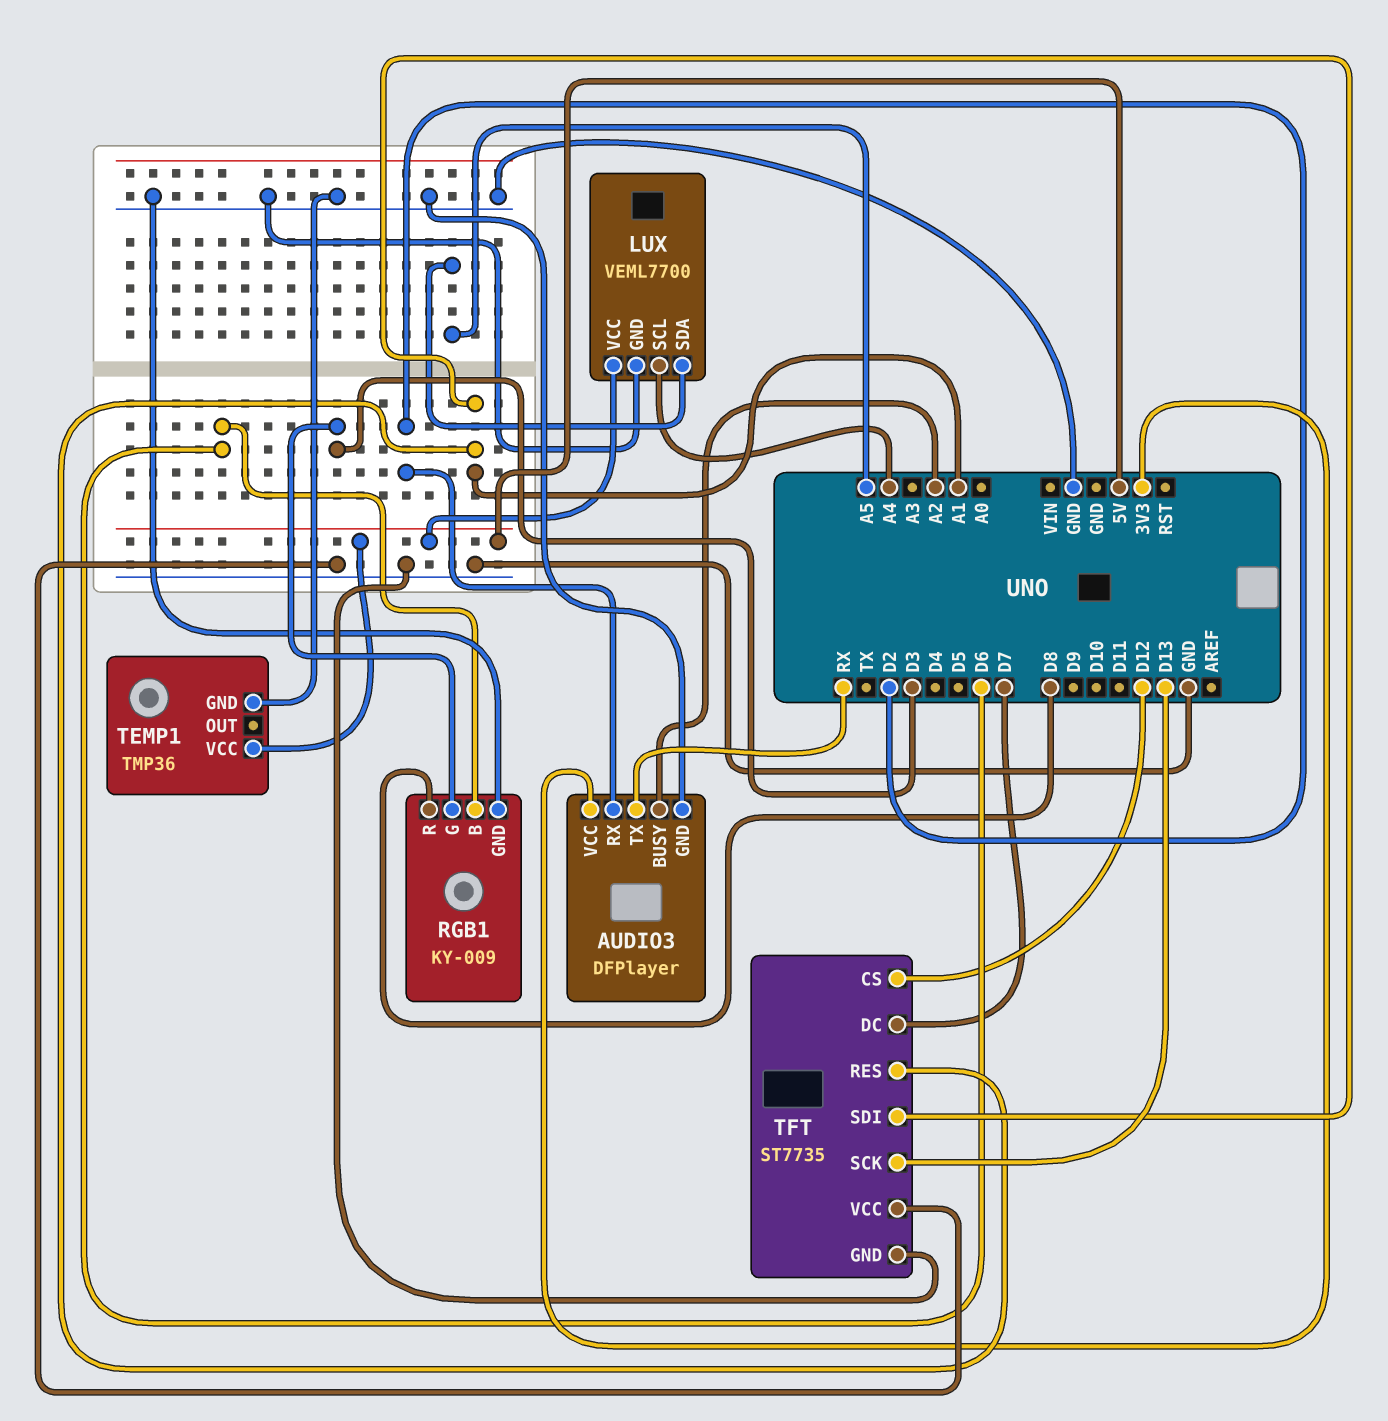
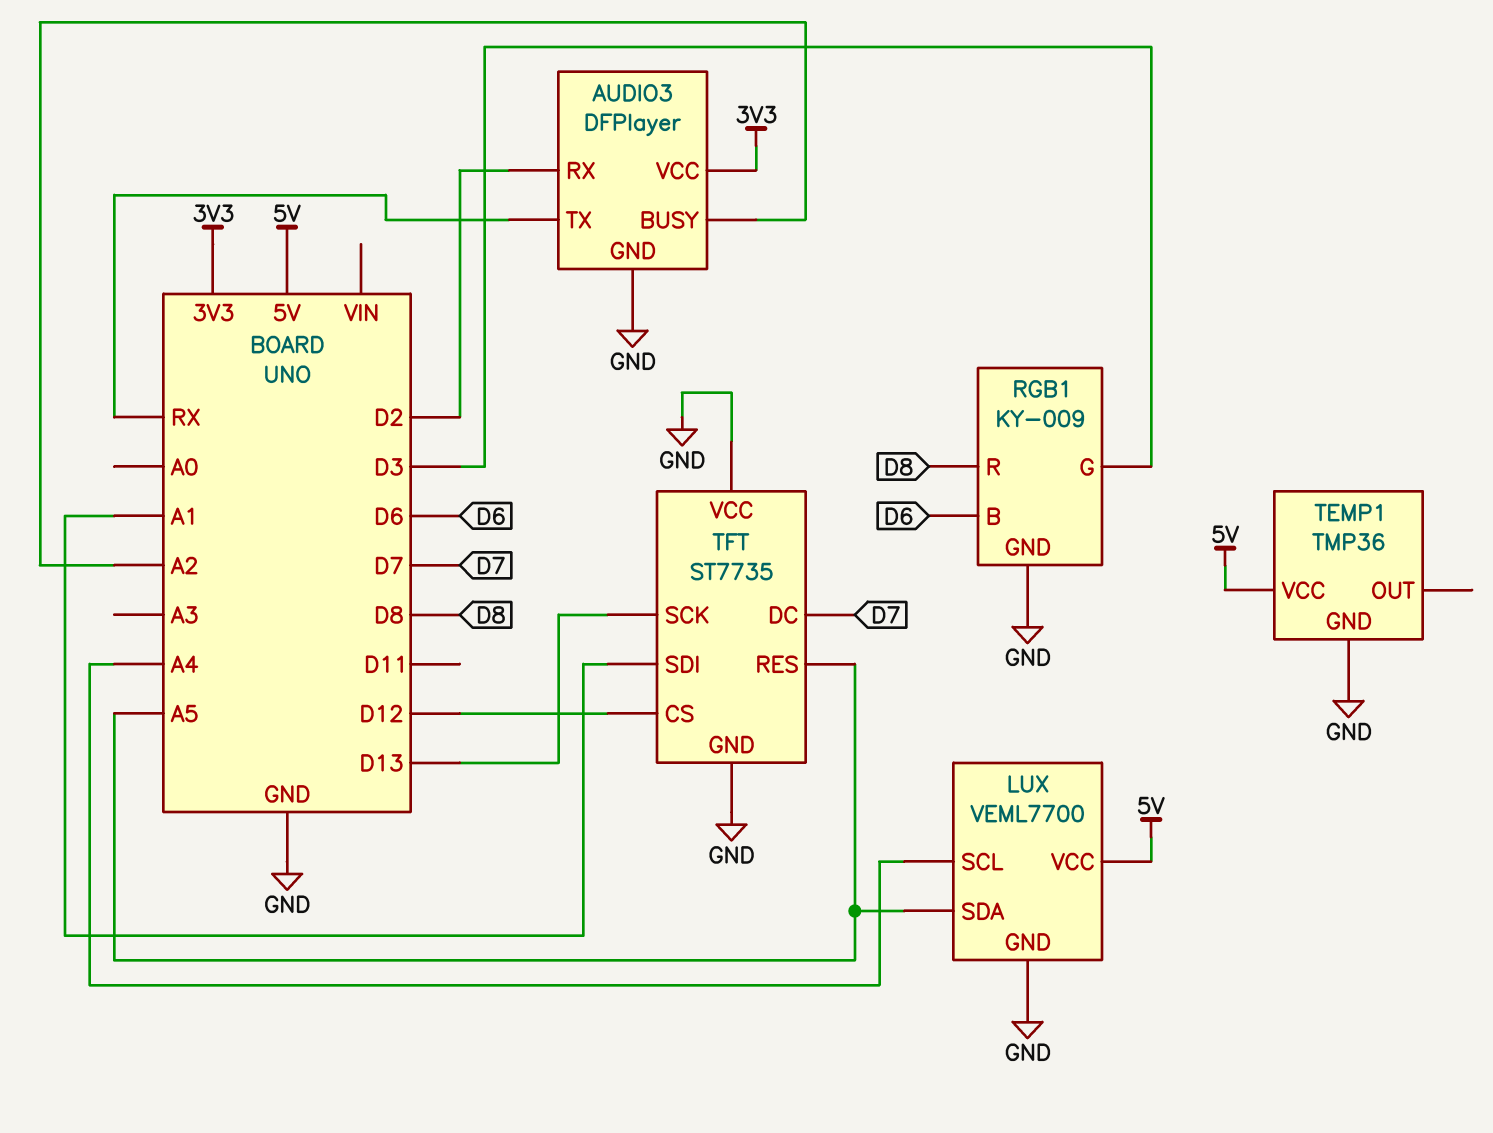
TFT pin RES: A1 -> A5

